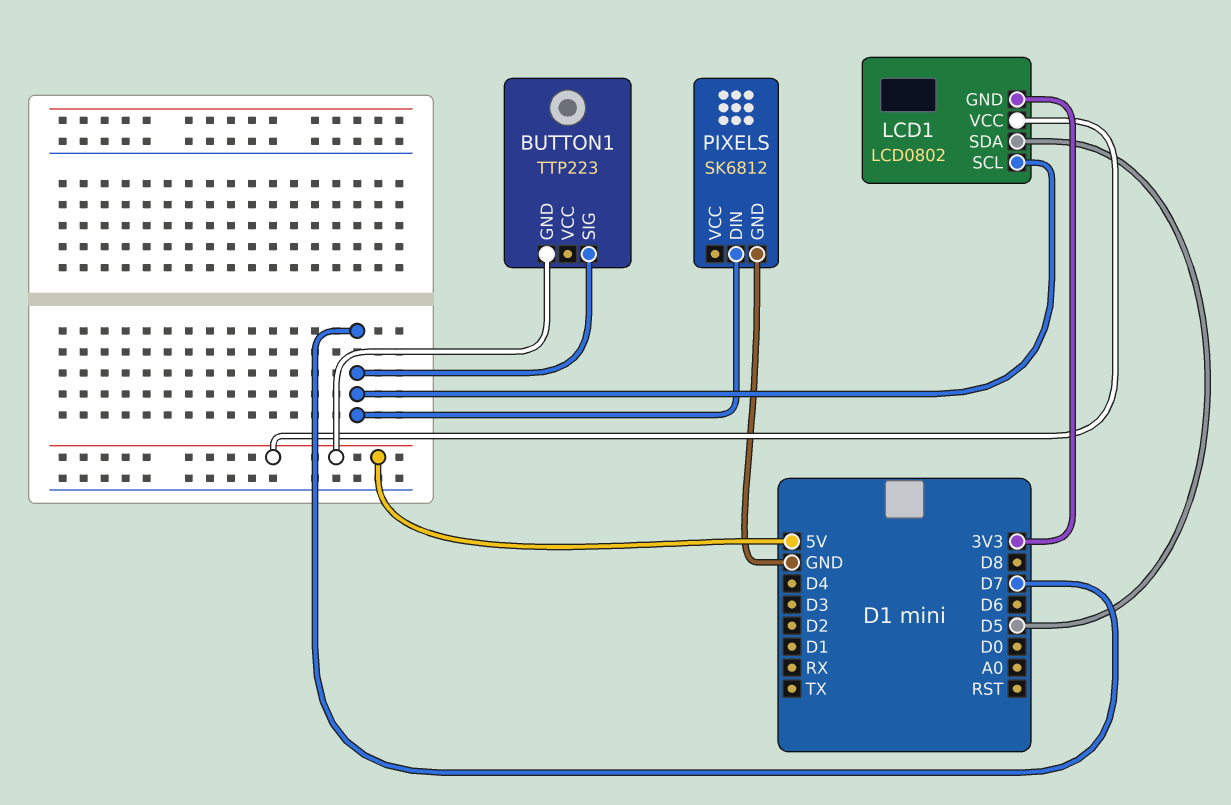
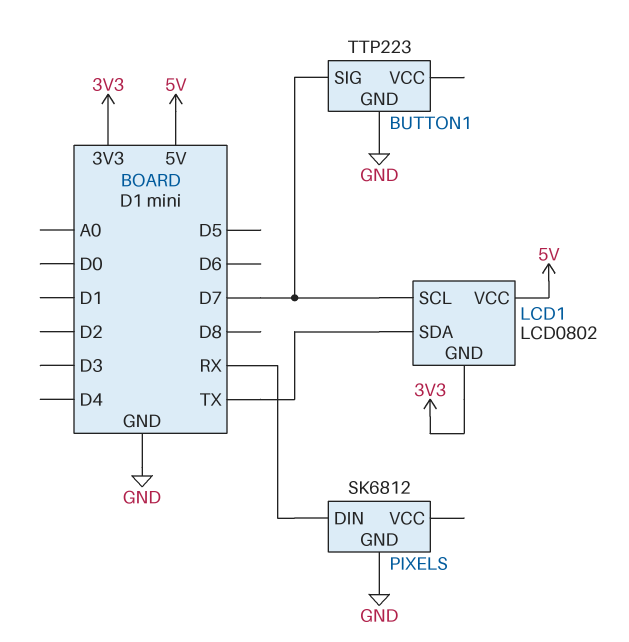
BUTTON1 pin GND: 5V -> GND
LCD1 pin SDA: D5 -> TX
PIXELS pin DIN: D7 -> RX

